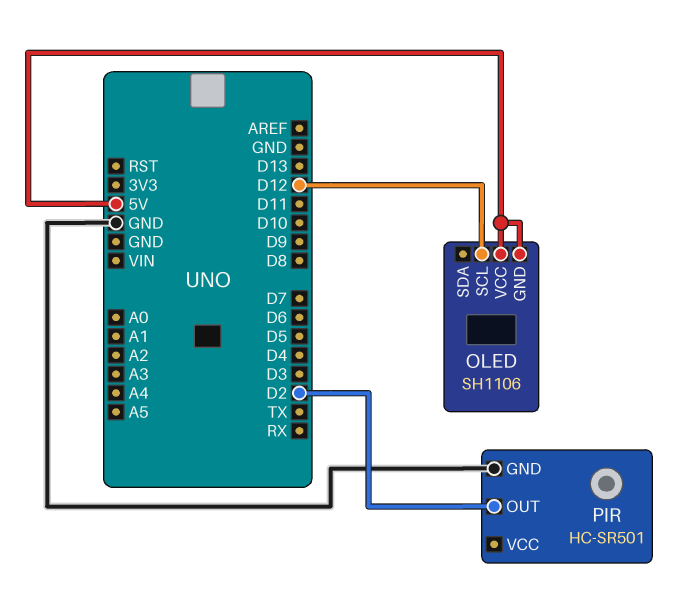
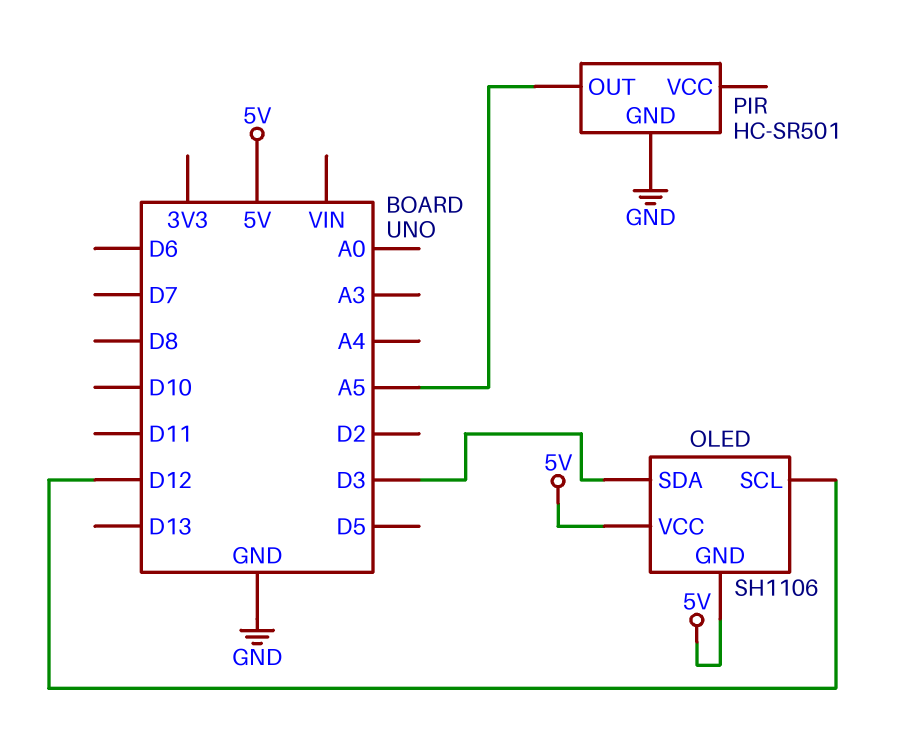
OLED pin SDA: none -> D3
PIR pin OUT: D2 -> A5

